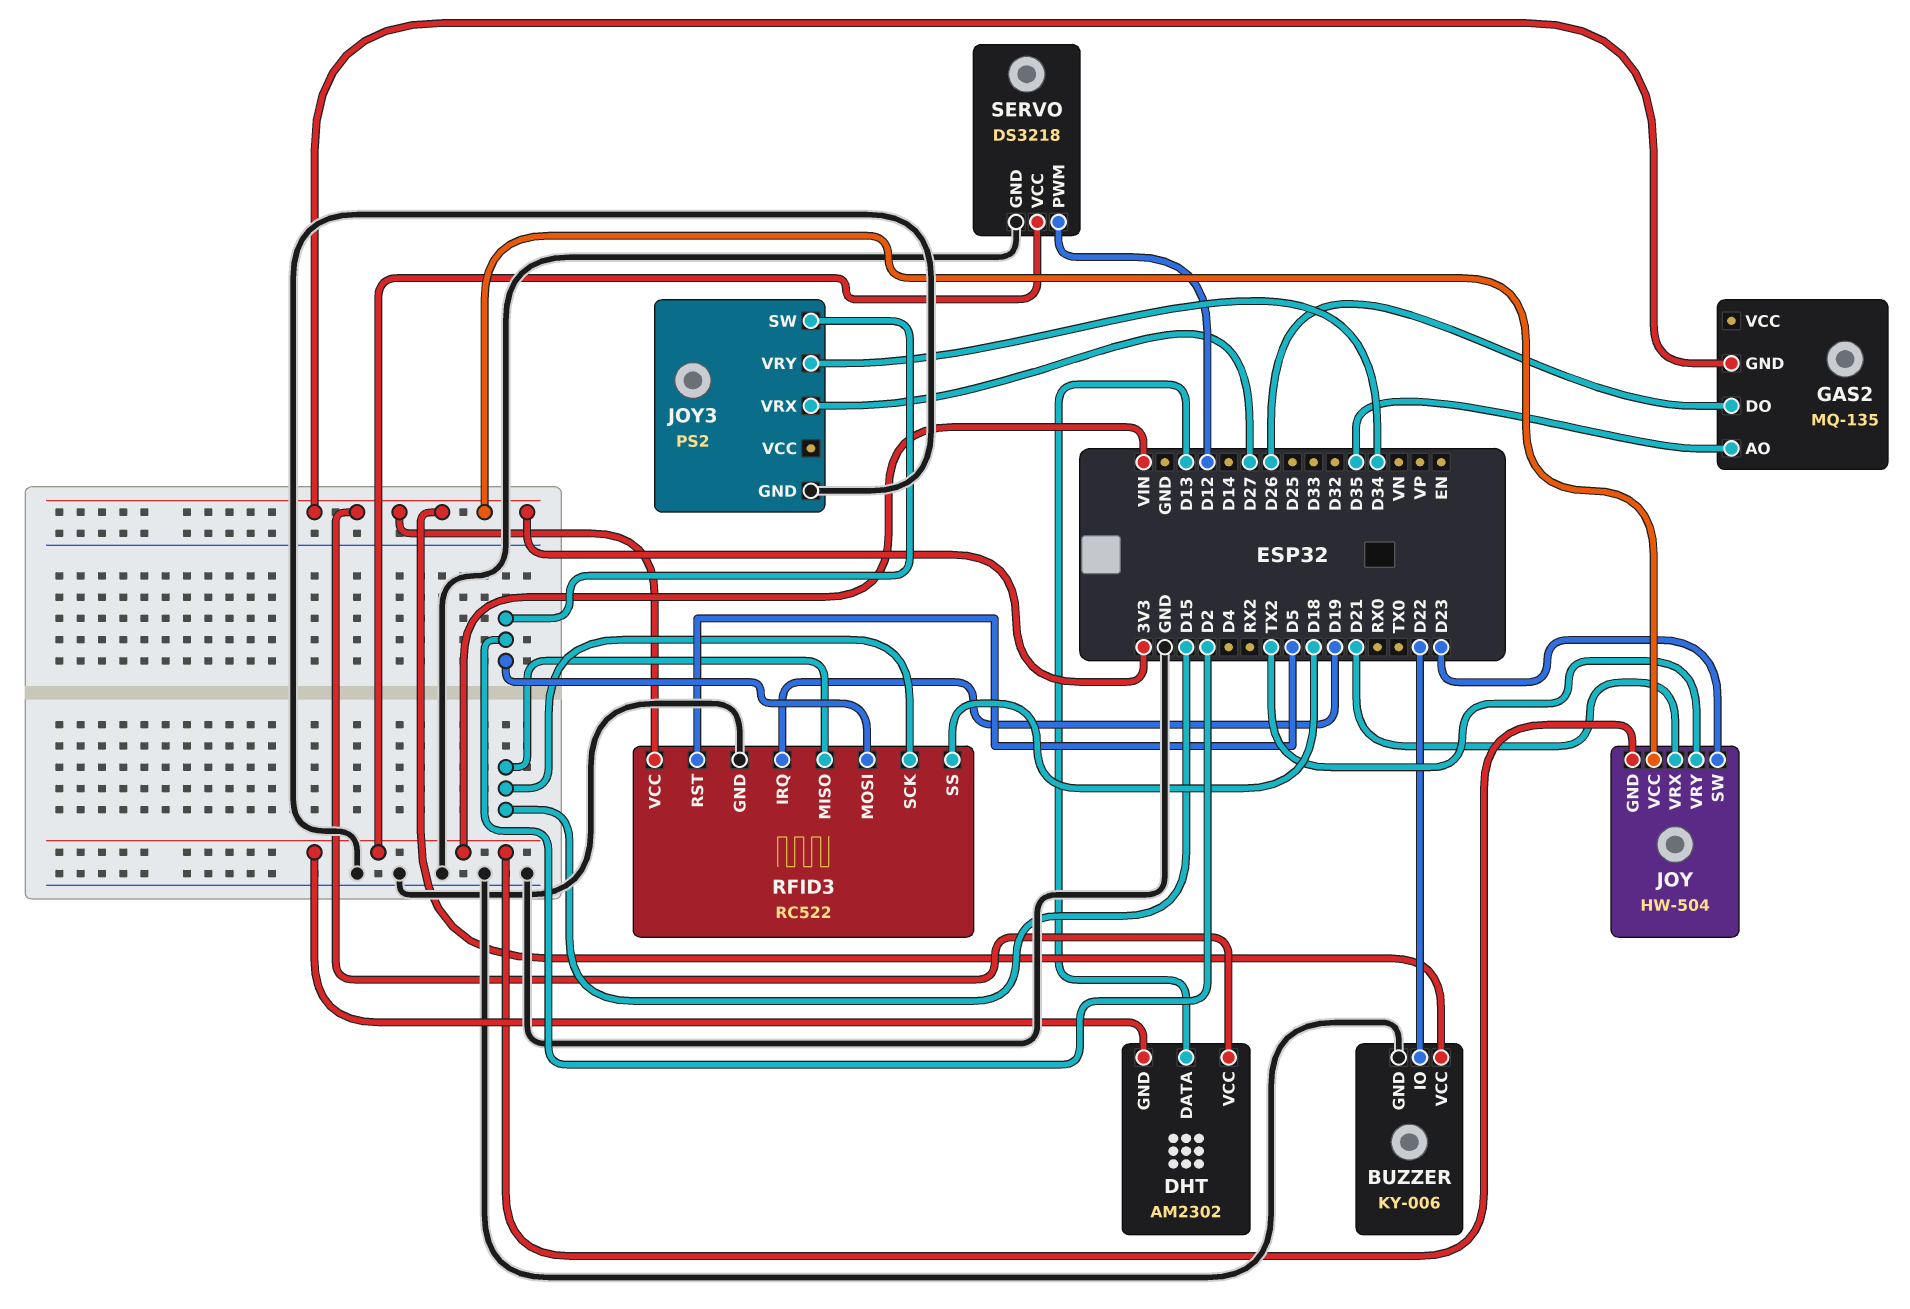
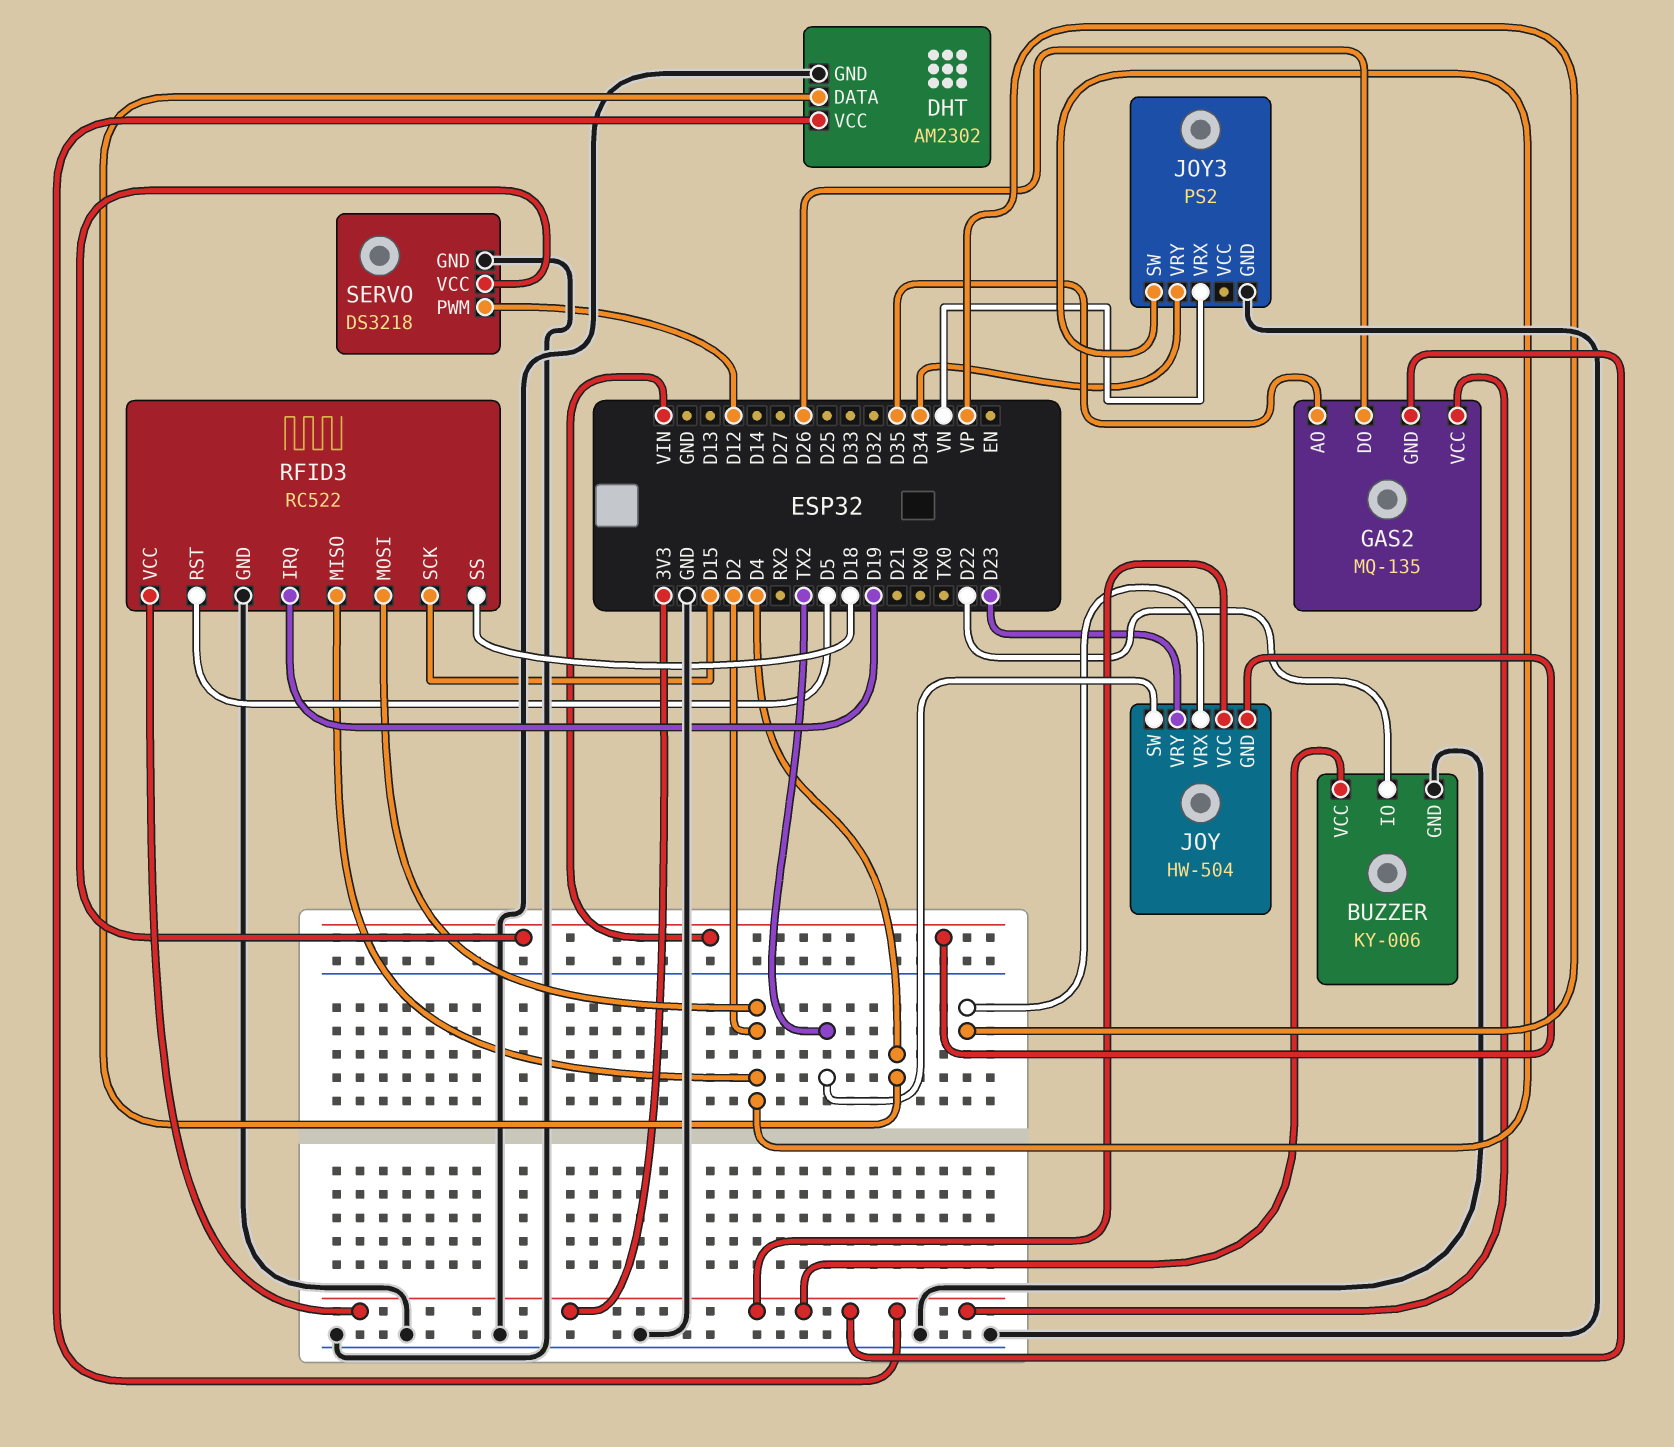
DHT pin DATA: D13 -> D4
DHT pin GND: VIN -> GND
GAS2 pin VCC: none -> 3V3
JOY pin SW: D23 -> TX2
JOY pin VRX: D21 -> VP
JOY pin VRY: TX2 -> D23
JOY3 pin VRX: D27 -> VN
RFID3 pin MISO: D15 -> D2

